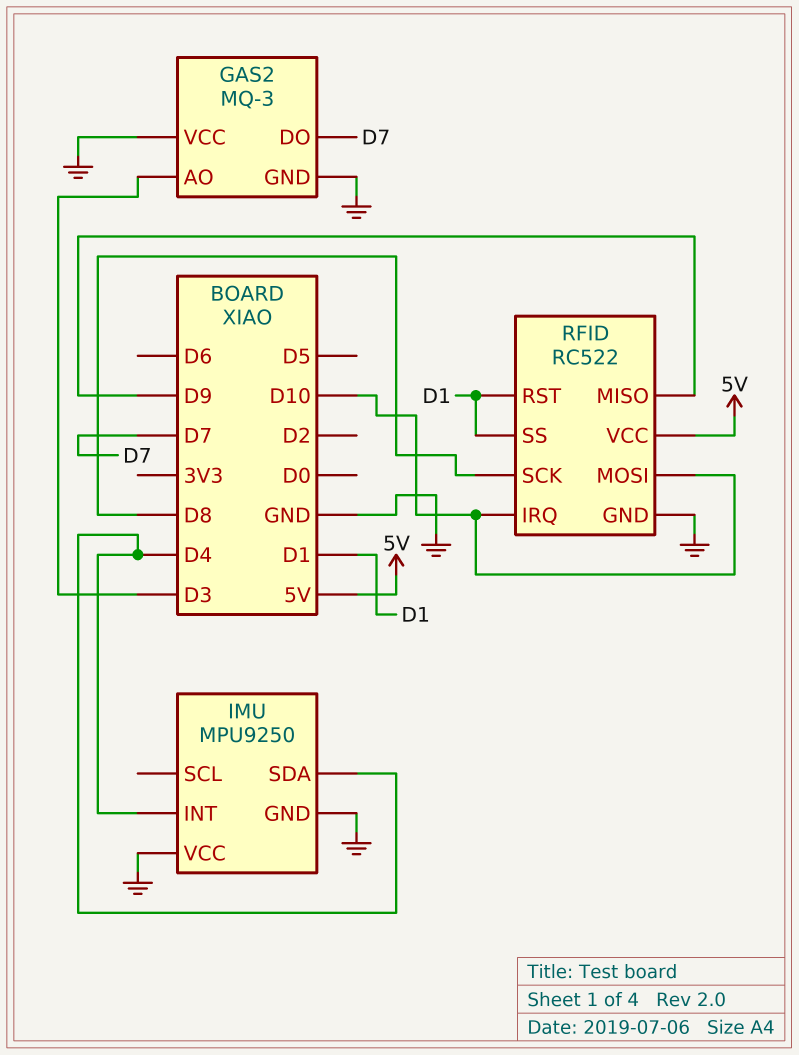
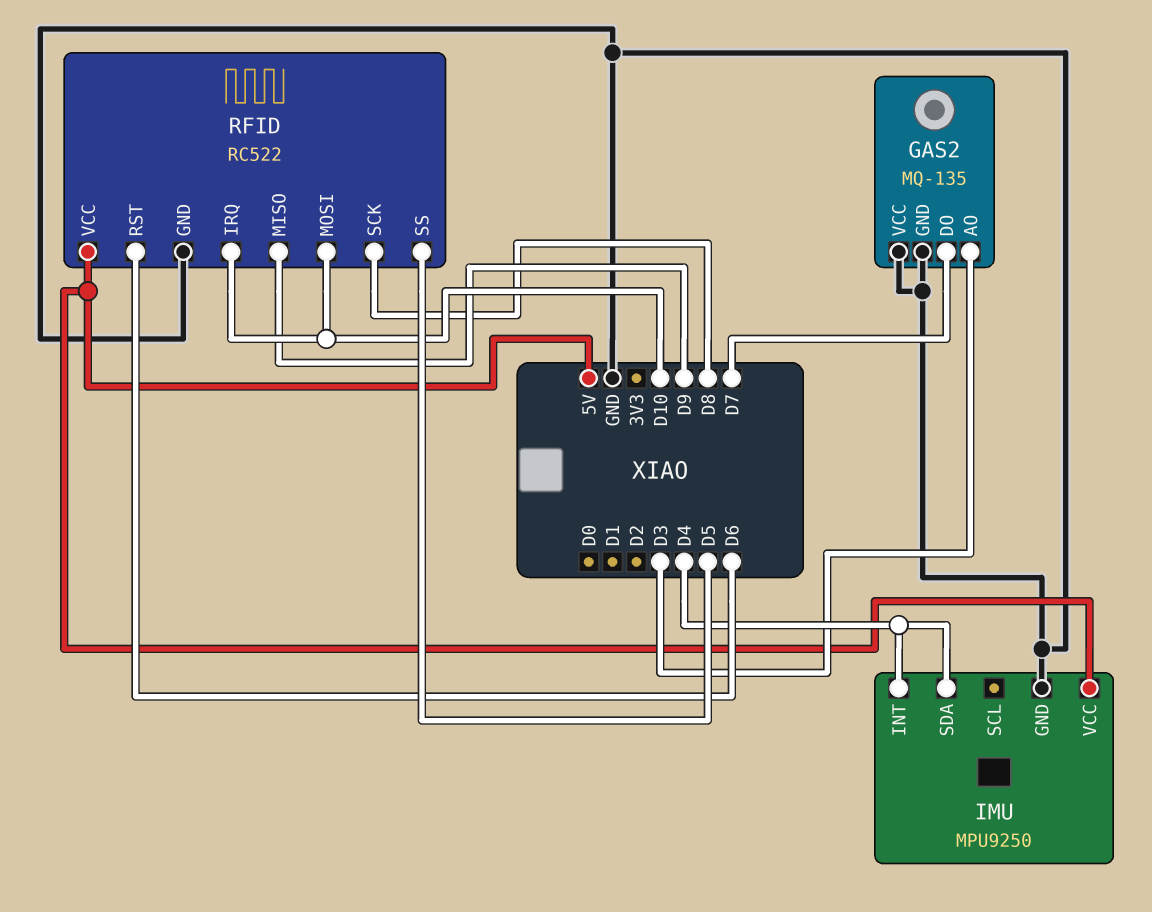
GAS2: MQ-3 -> MQ-135
IMU pin VCC: GND -> 5V
RFID pin RST: D1 -> D6
RFID pin SS: D1 -> D5

